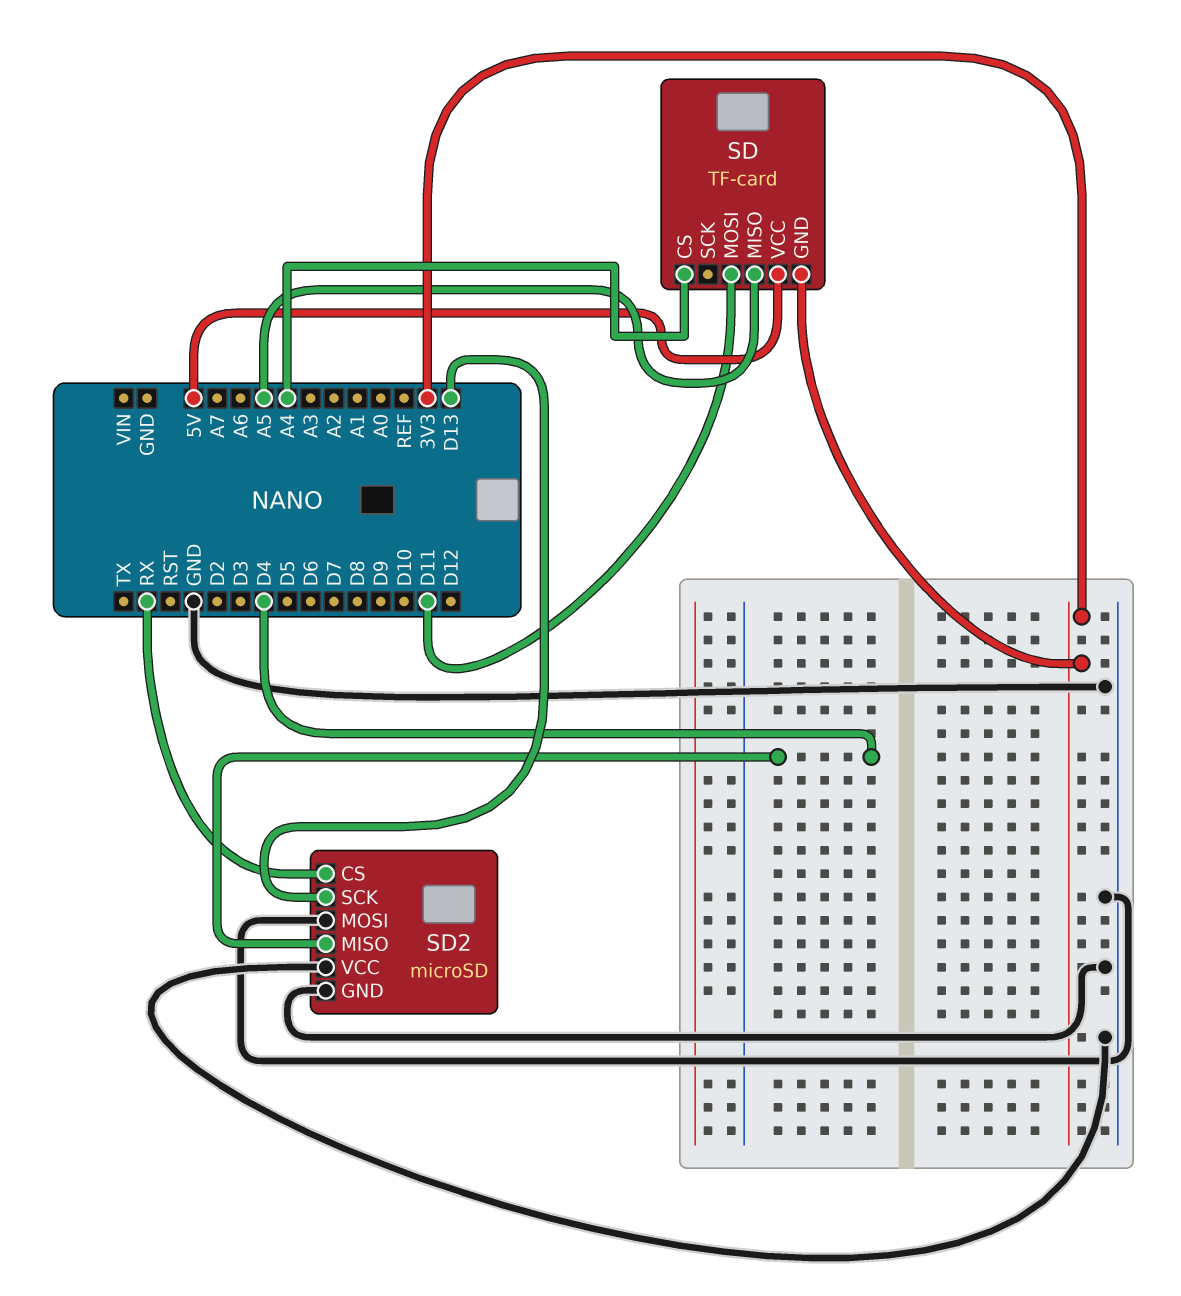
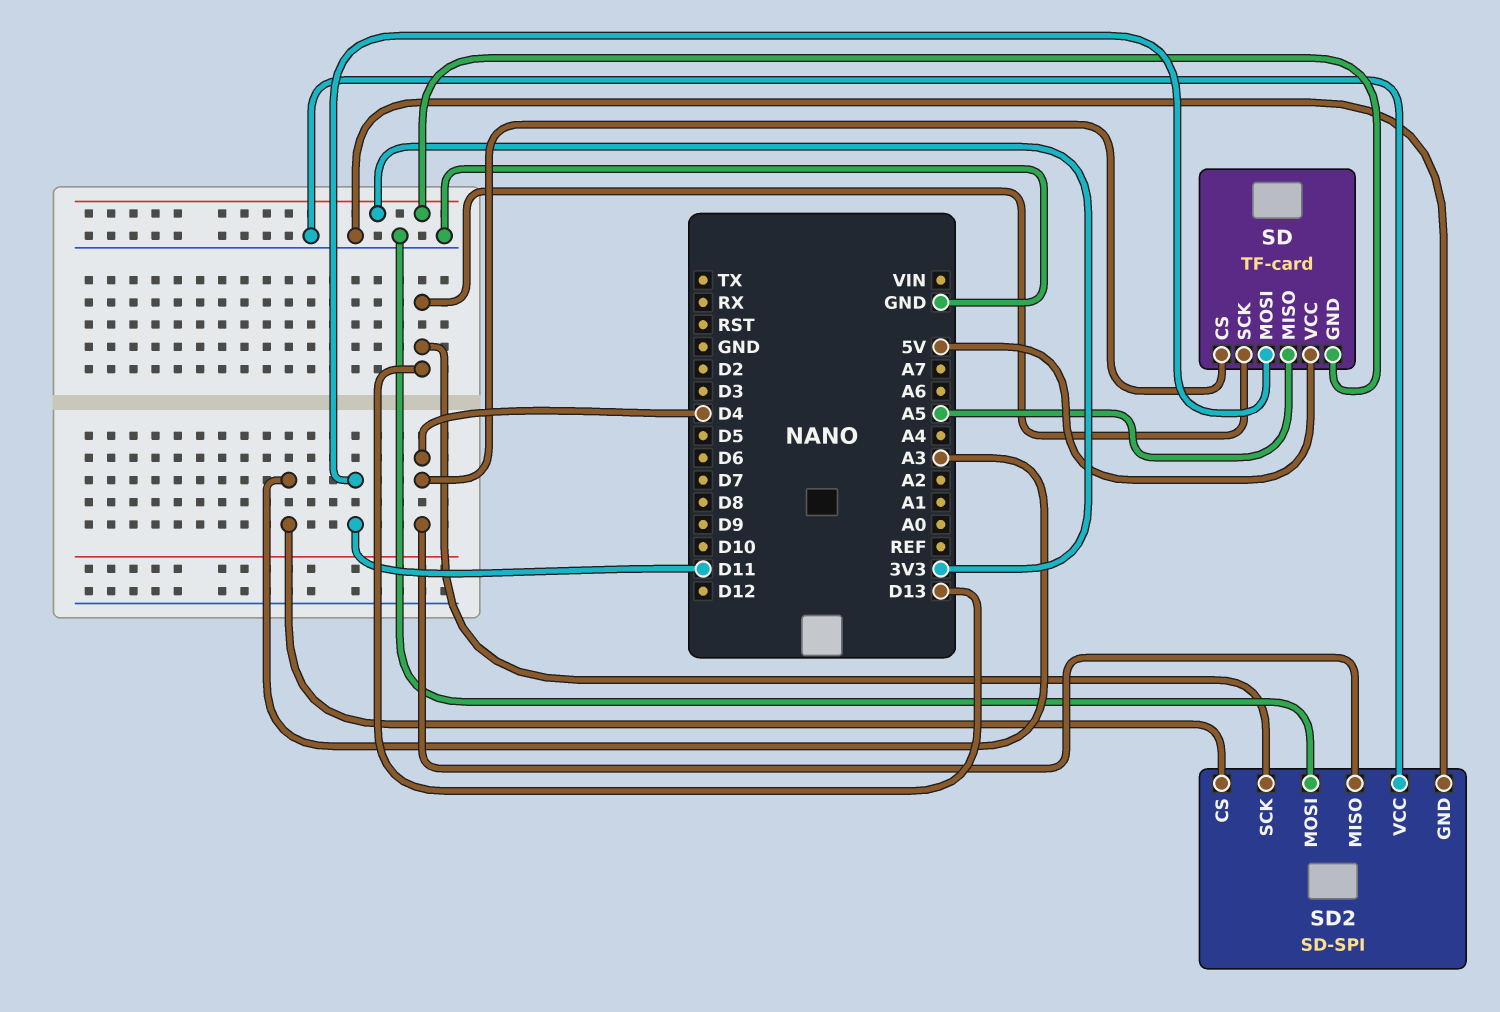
SD pin CS: A4 -> D4
SD pin SCK: none -> D13
SD2: microSD -> SD-SPI
SD2 pin CS: RX -> A3

